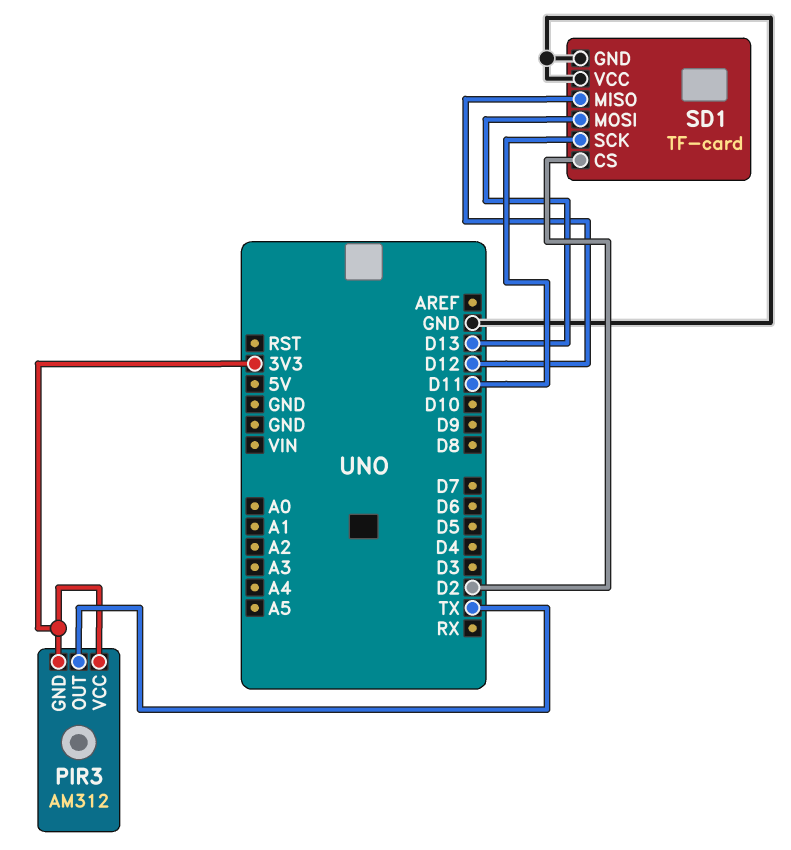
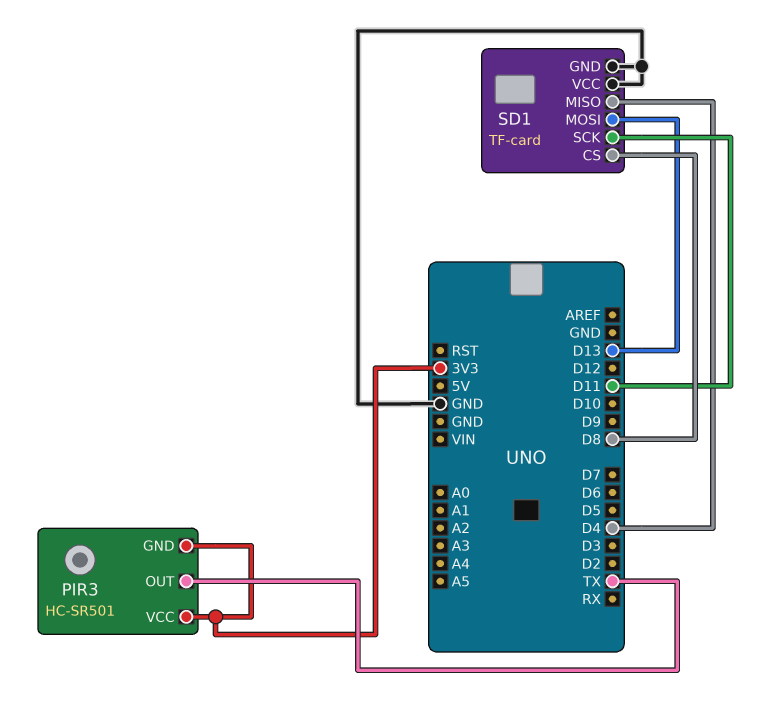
PIR3: AM312 -> HC-SR501
SD1 pin CS: D2 -> D8
SD1 pin MISO: D12 -> D4

